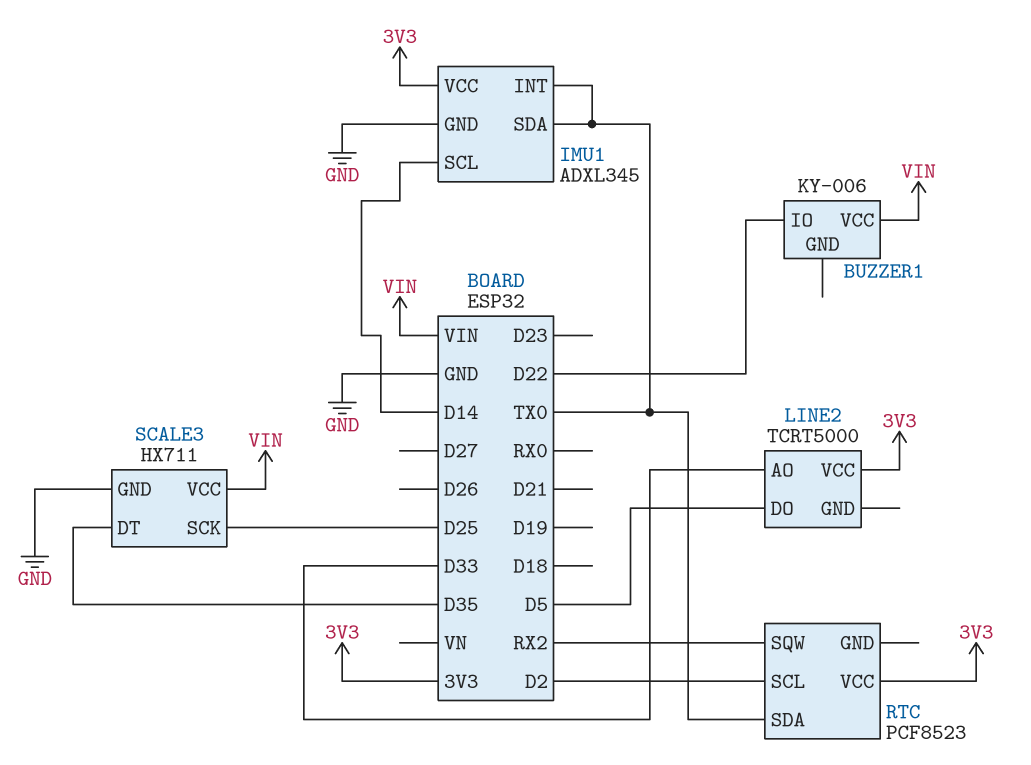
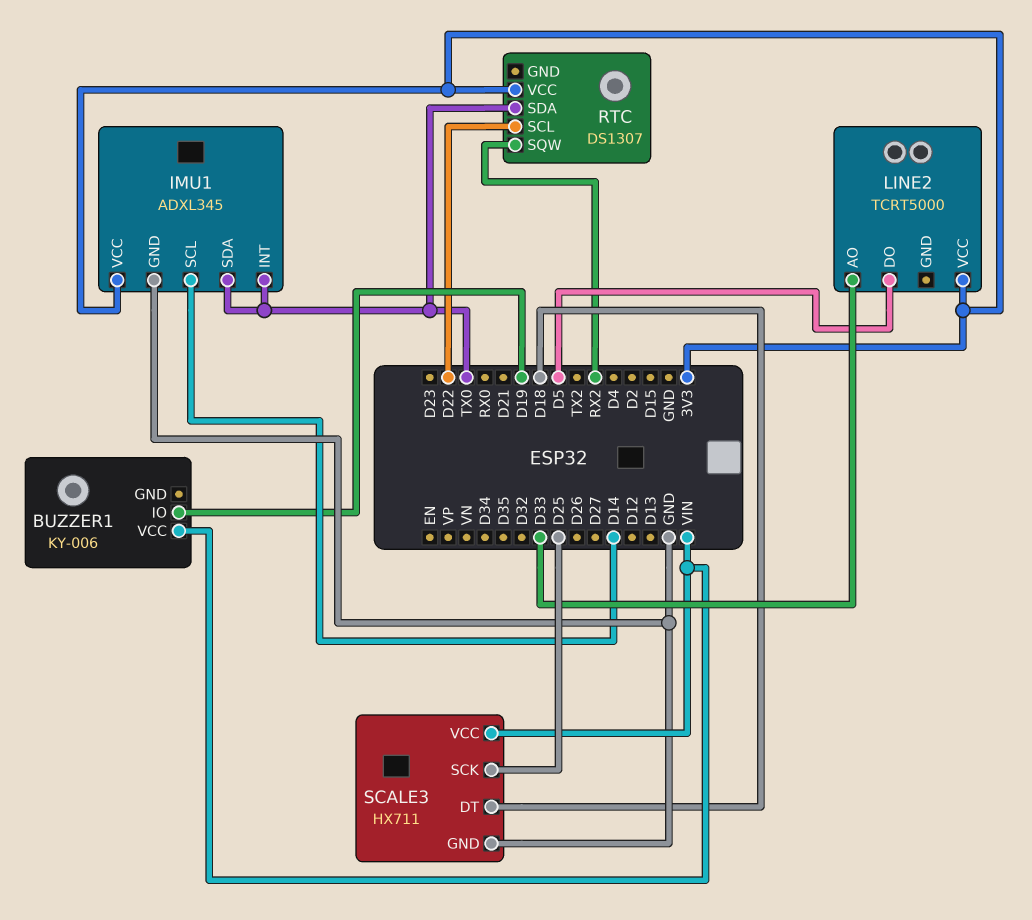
BUZZER1 pin IO: D22 -> D19
RTC: PCF8523 -> DS1307
RTC pin SCL: D2 -> D22
SCALE3 pin DT: D35 -> D18

